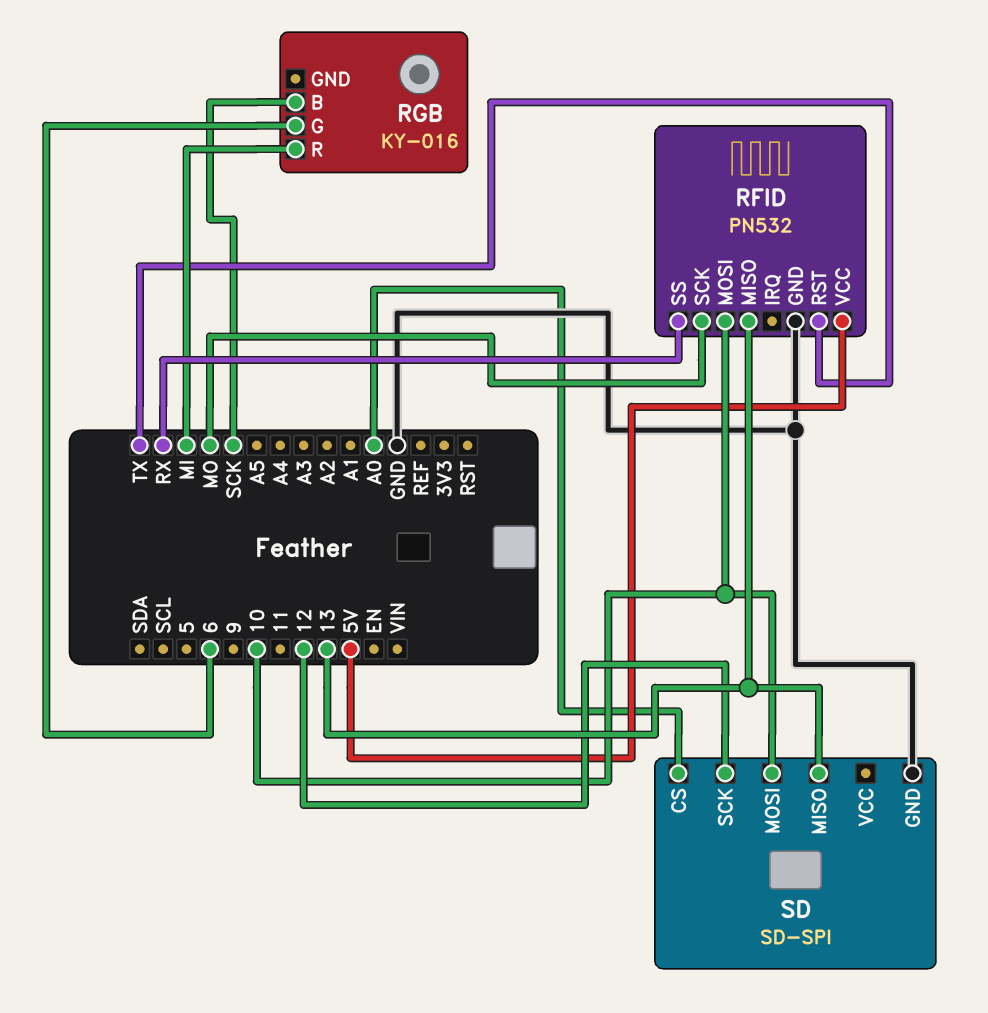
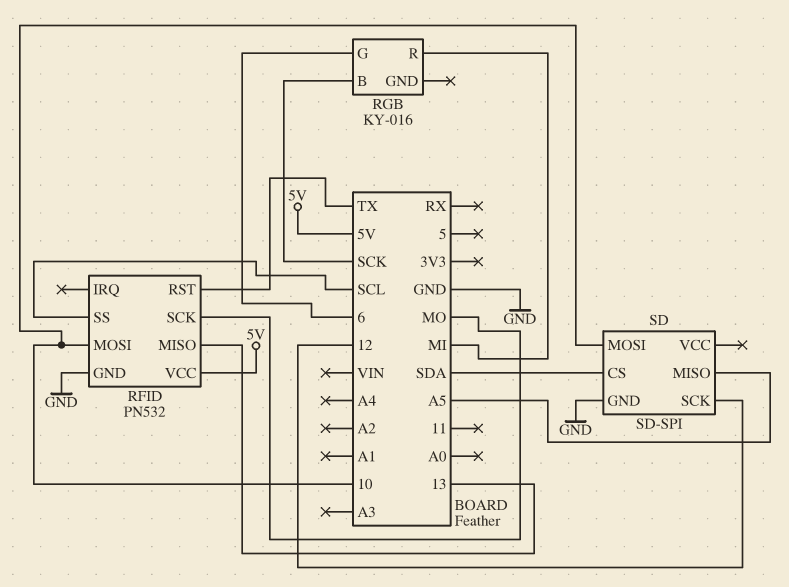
RFID pin SS: RX -> SCL
SD pin CS: A0 -> SDA
SD pin MISO: 13 -> A5

